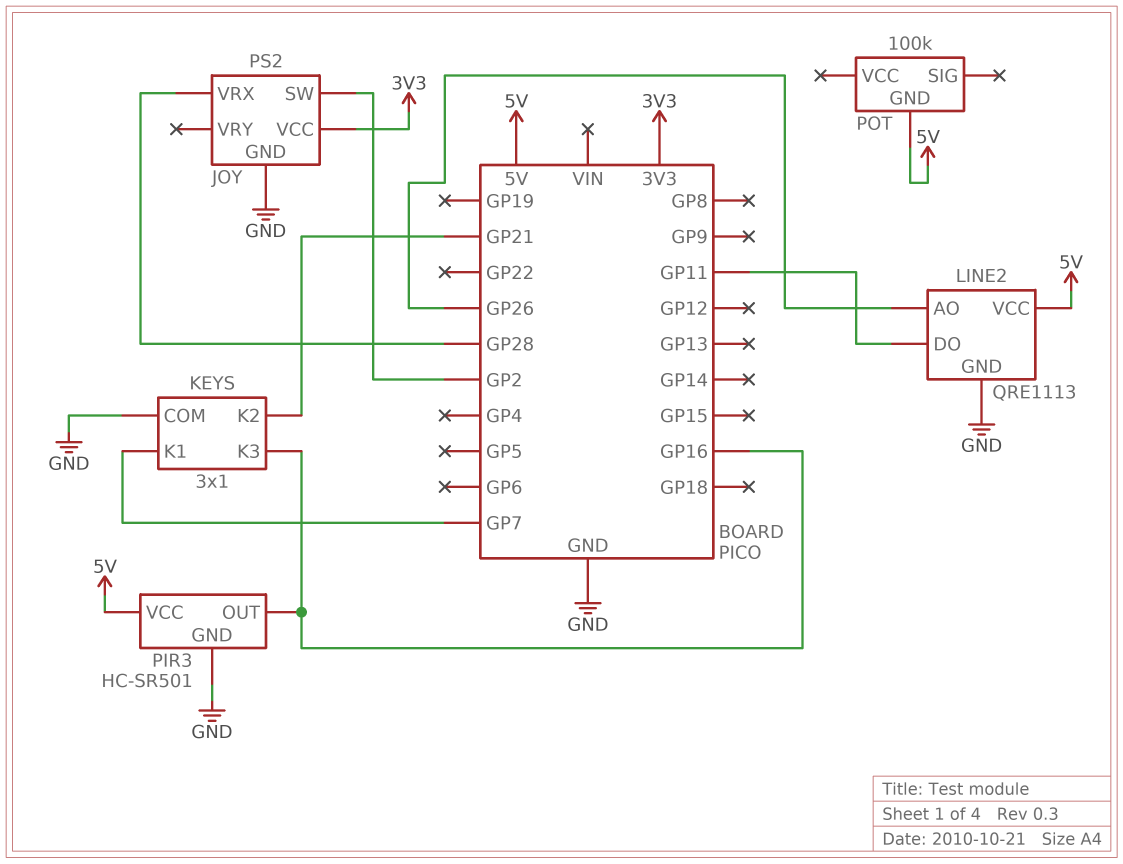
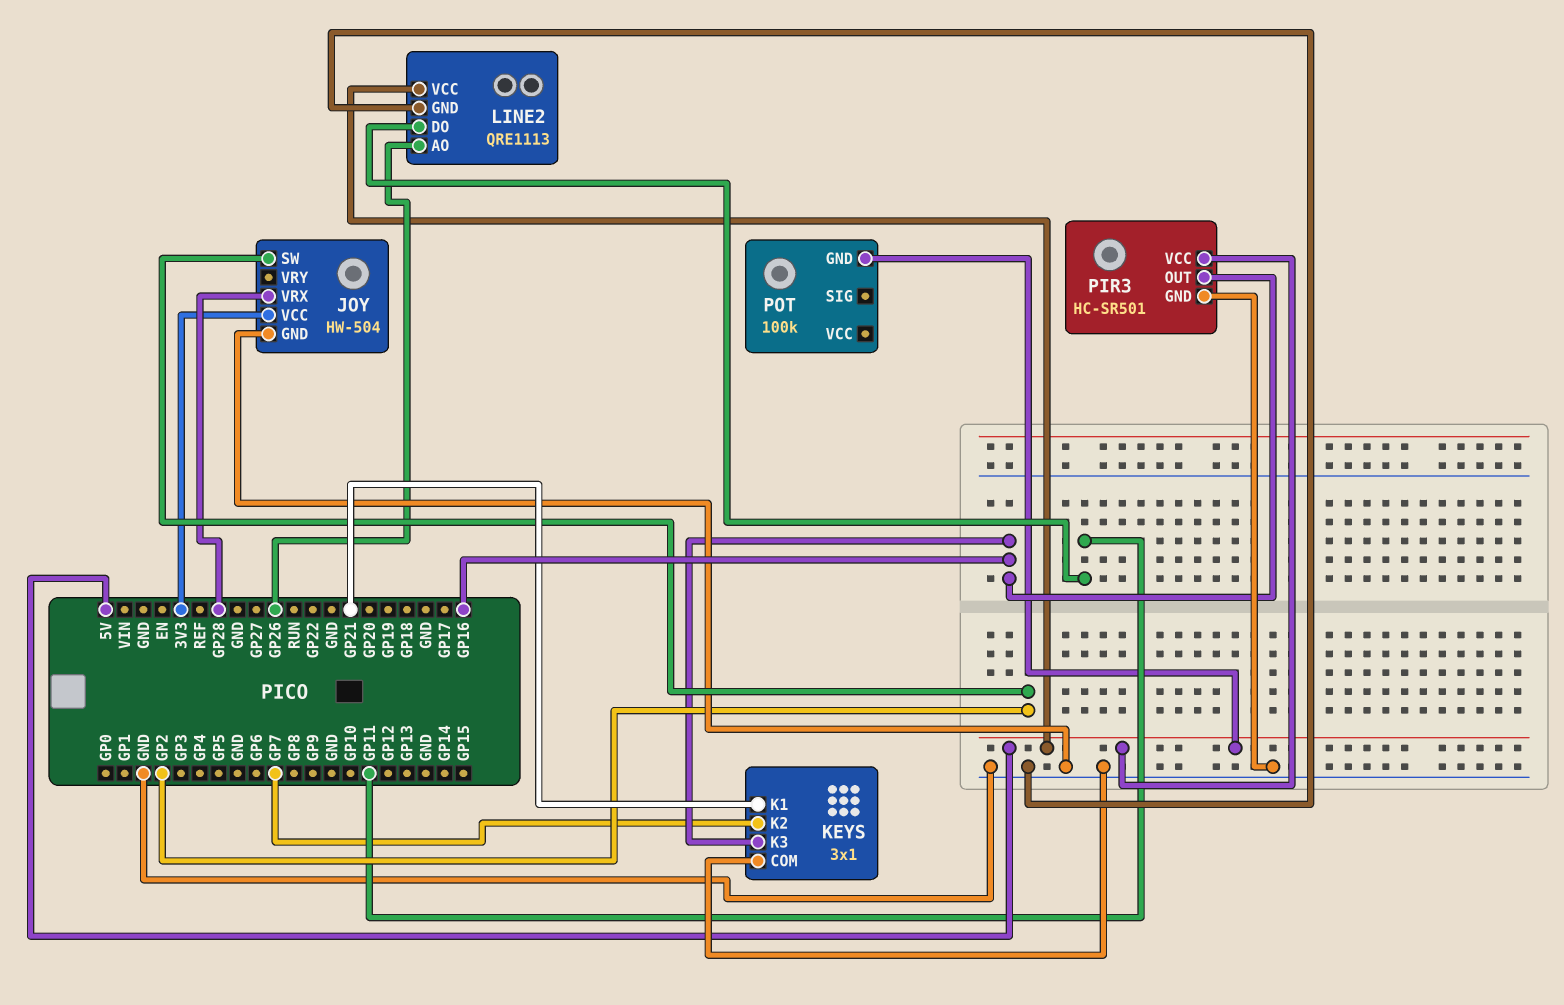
JOY: PS2 -> HW-504
KEYS pin K1: GP7 -> GP21
KEYS pin K2: GP21 -> GP7

